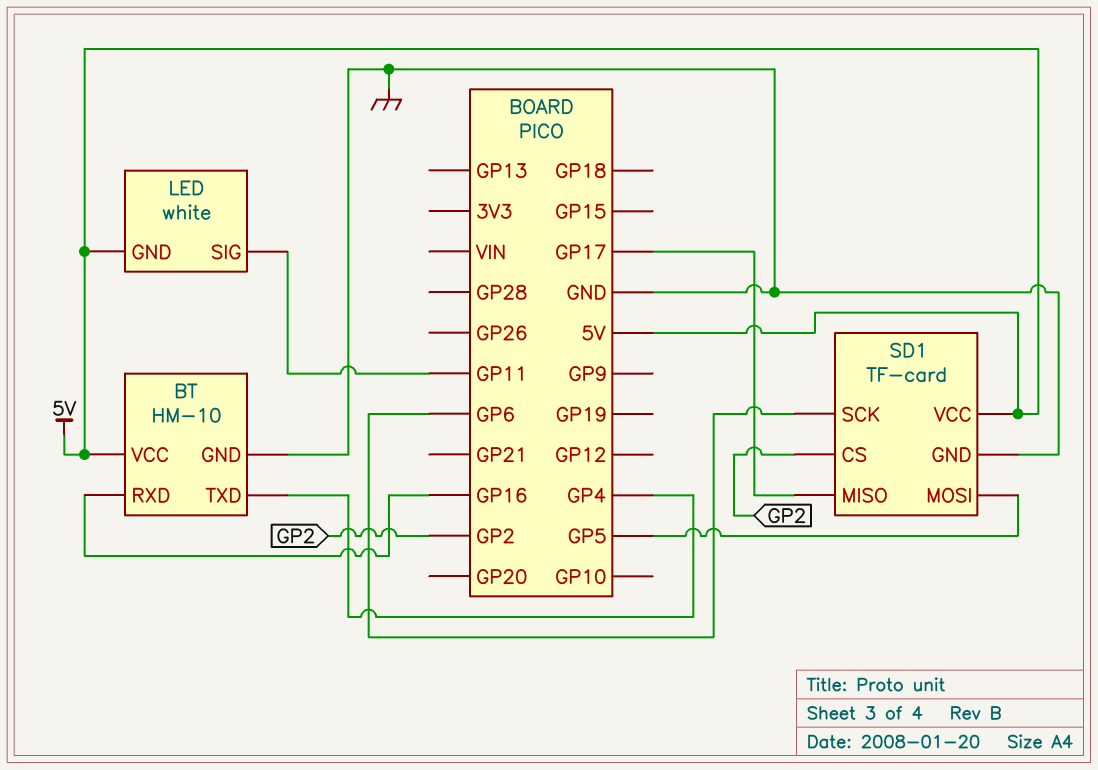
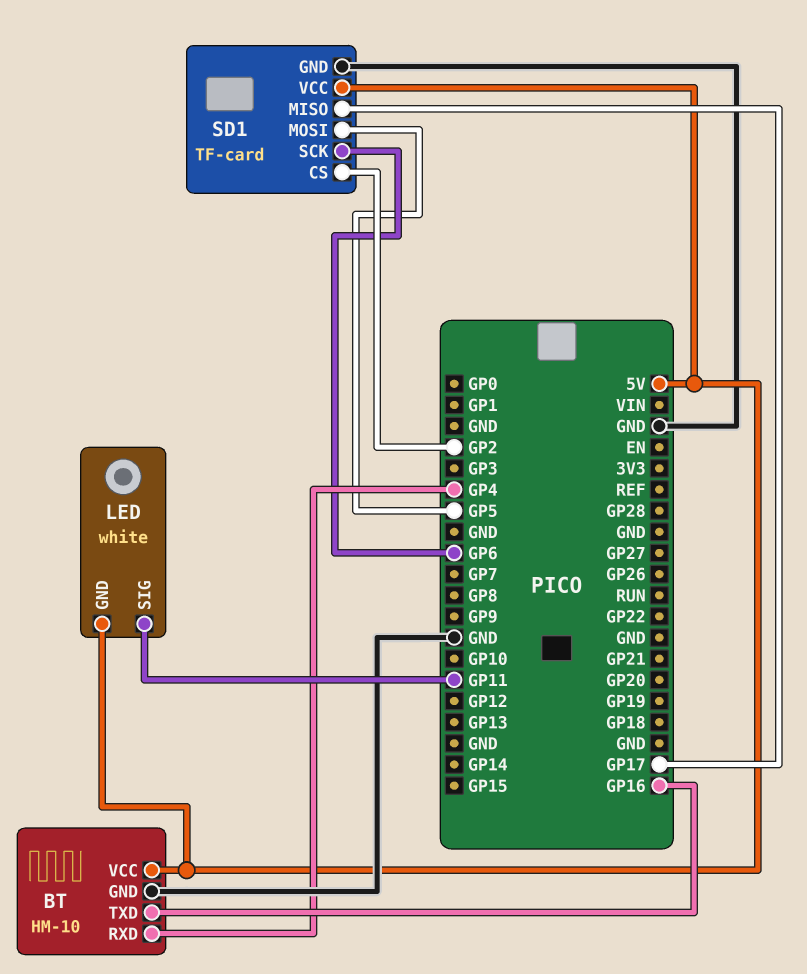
BT pin RXD: GP16 -> GP4
BT pin TXD: GP4 -> GP16

